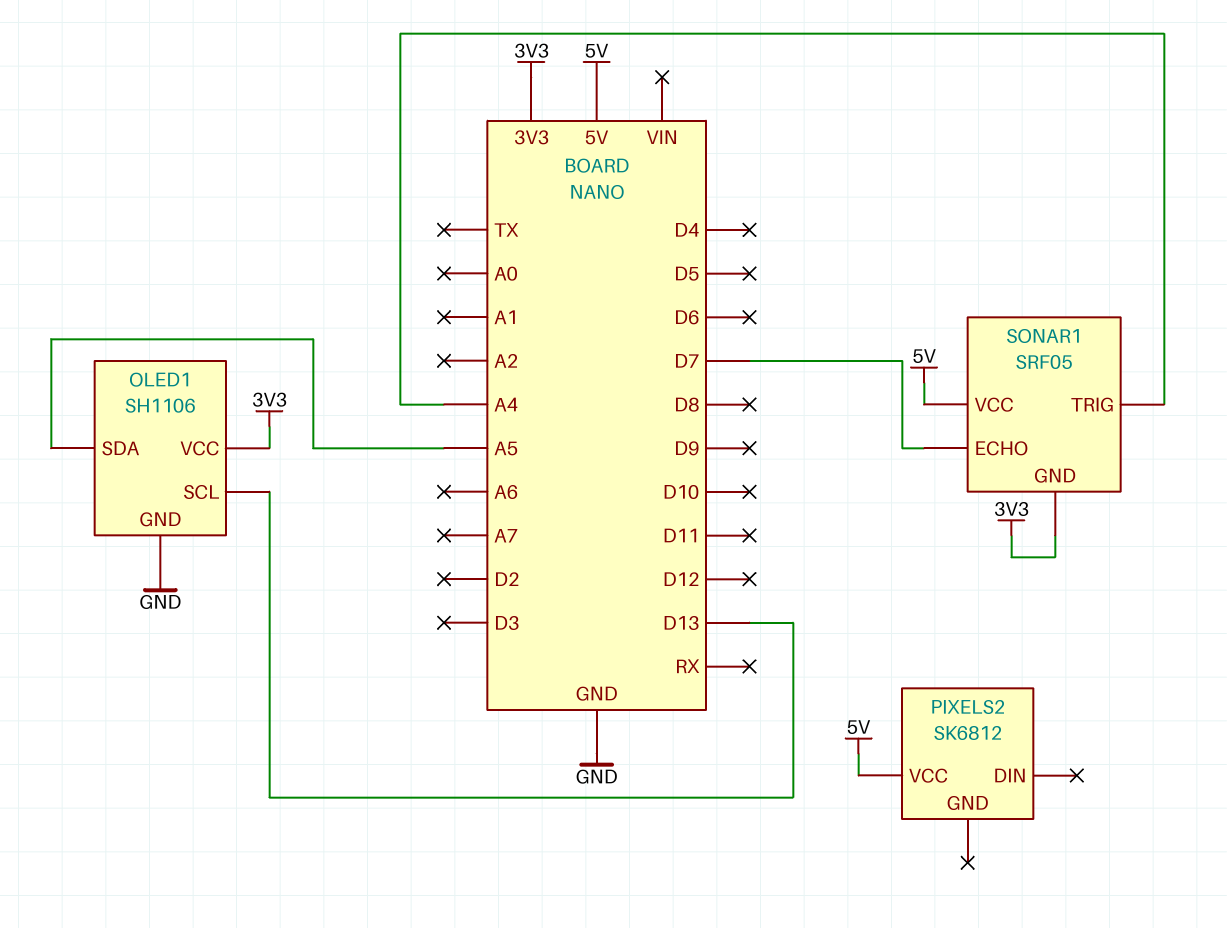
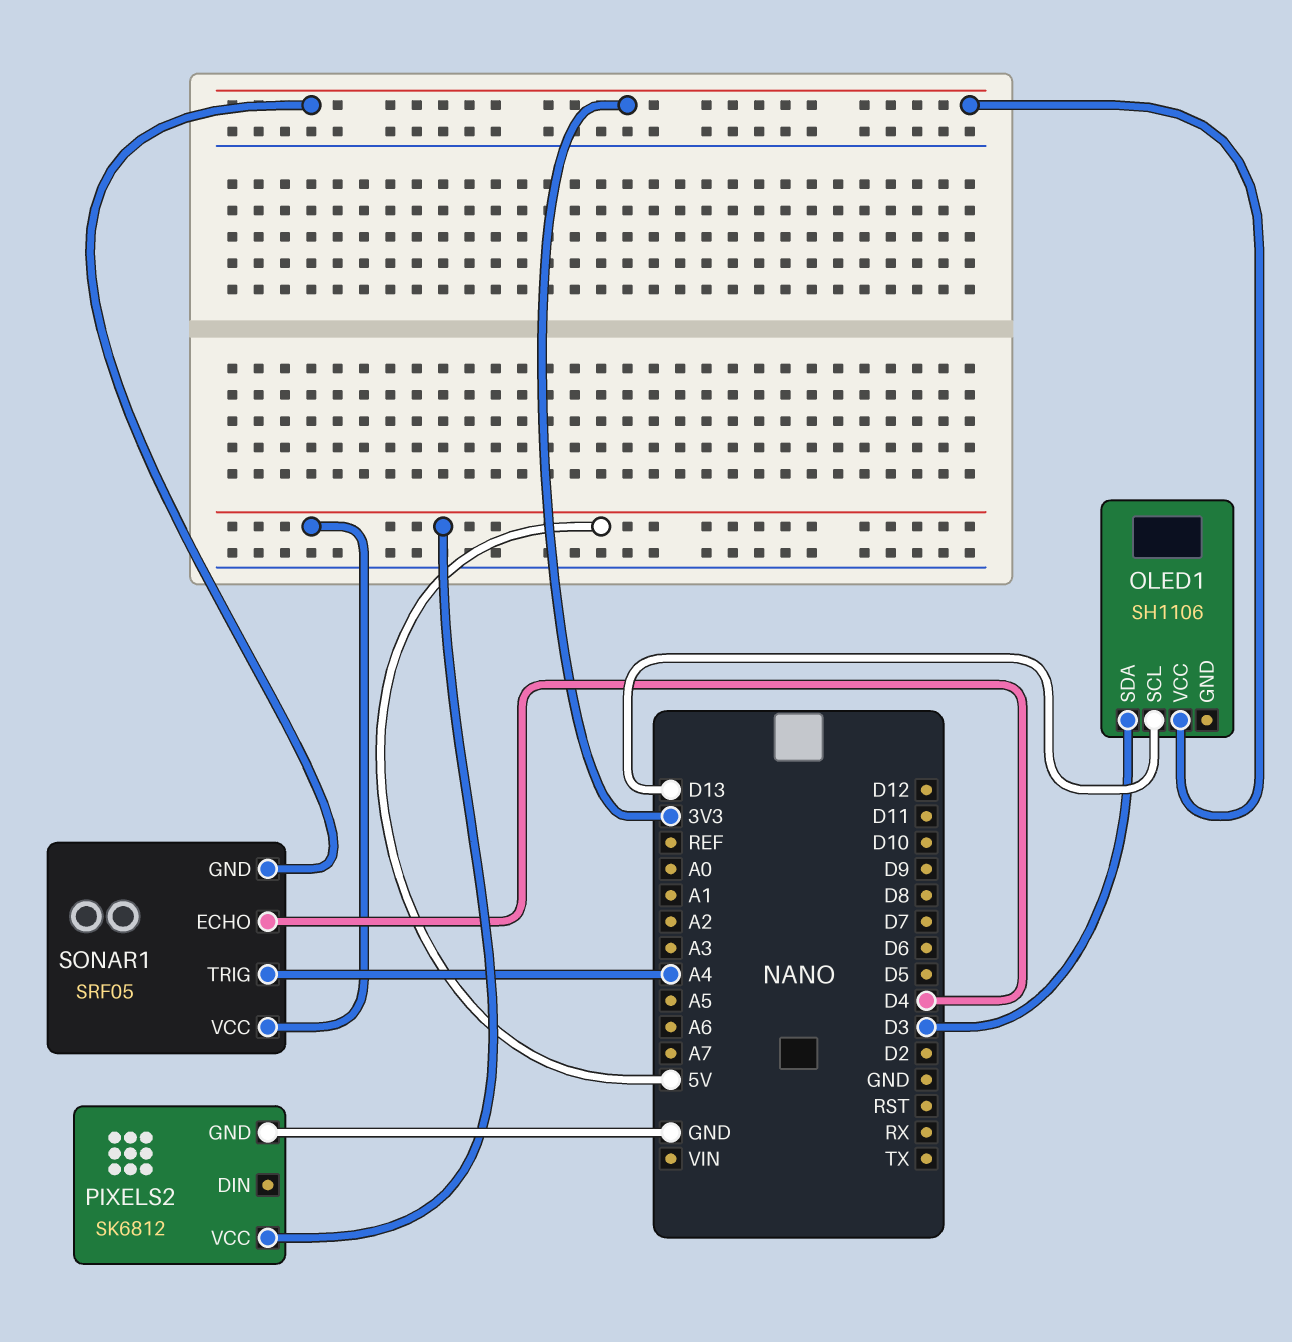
OLED1 pin GND: GND -> none
OLED1 pin SDA: A5 -> D3
PIXELS2 pin GND: none -> GND
SONAR1 pin ECHO: D7 -> D4

